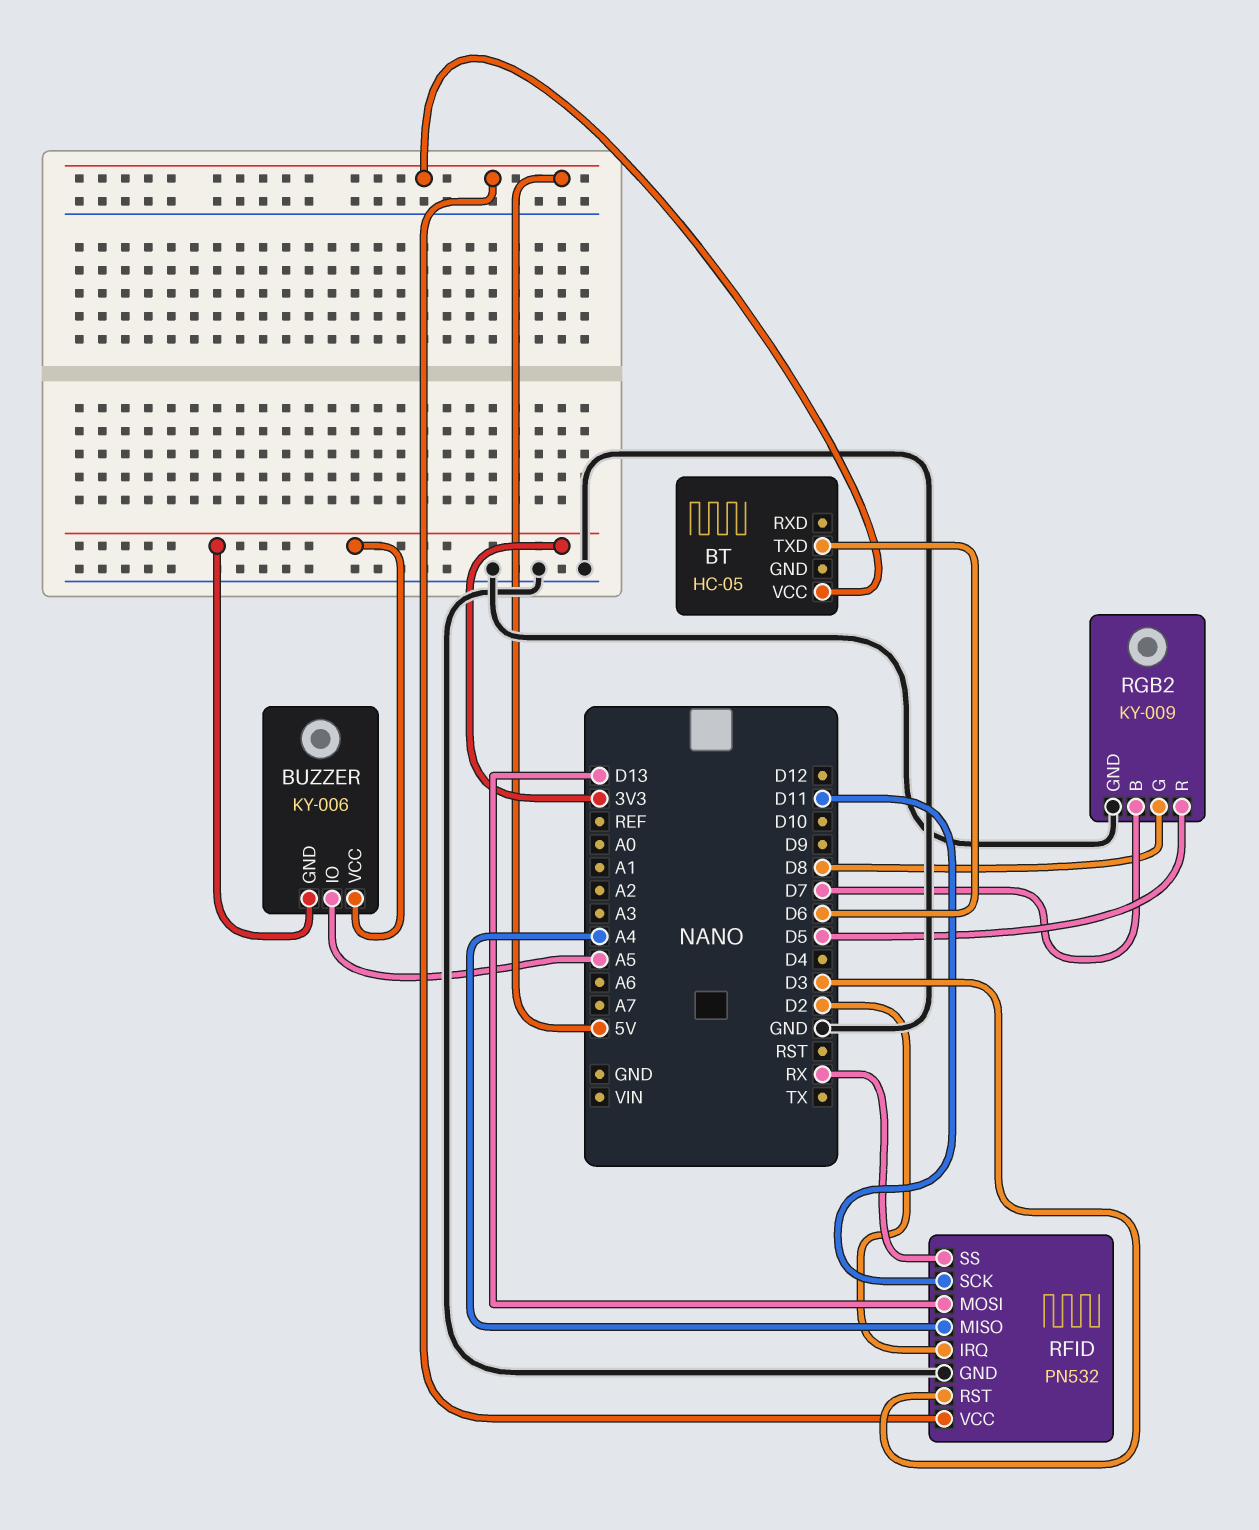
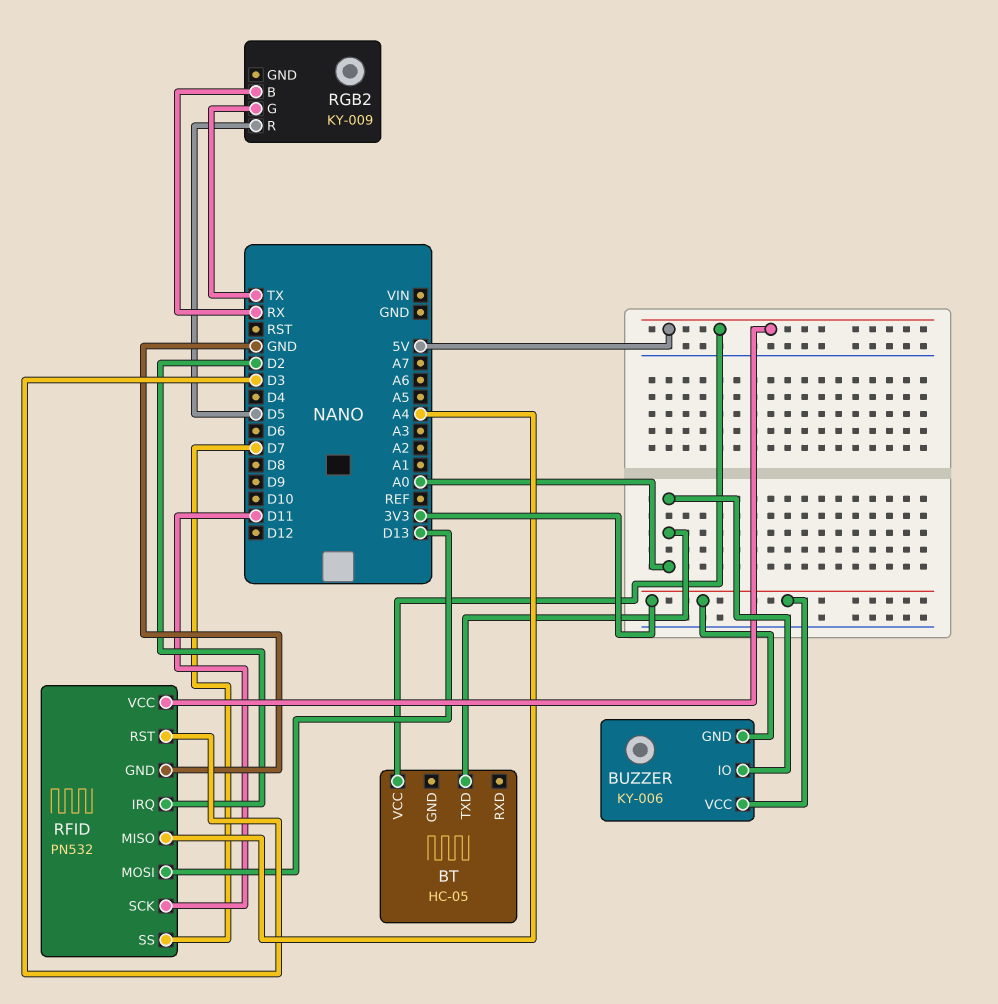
BT pin TXD: D6 -> A0
BUZZER pin IO: A5 -> A0
RFID pin SS: RX -> D7
RGB2 pin B: D7 -> RX
RGB2 pin G: D8 -> TX
RGB2 pin GND: GND -> none

